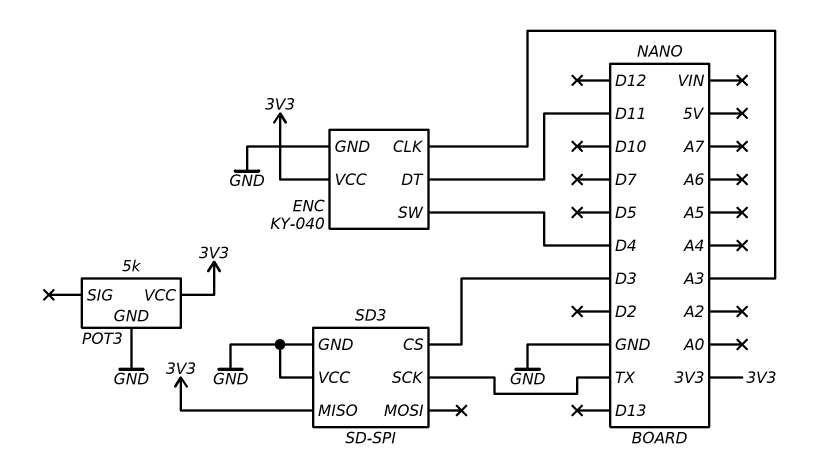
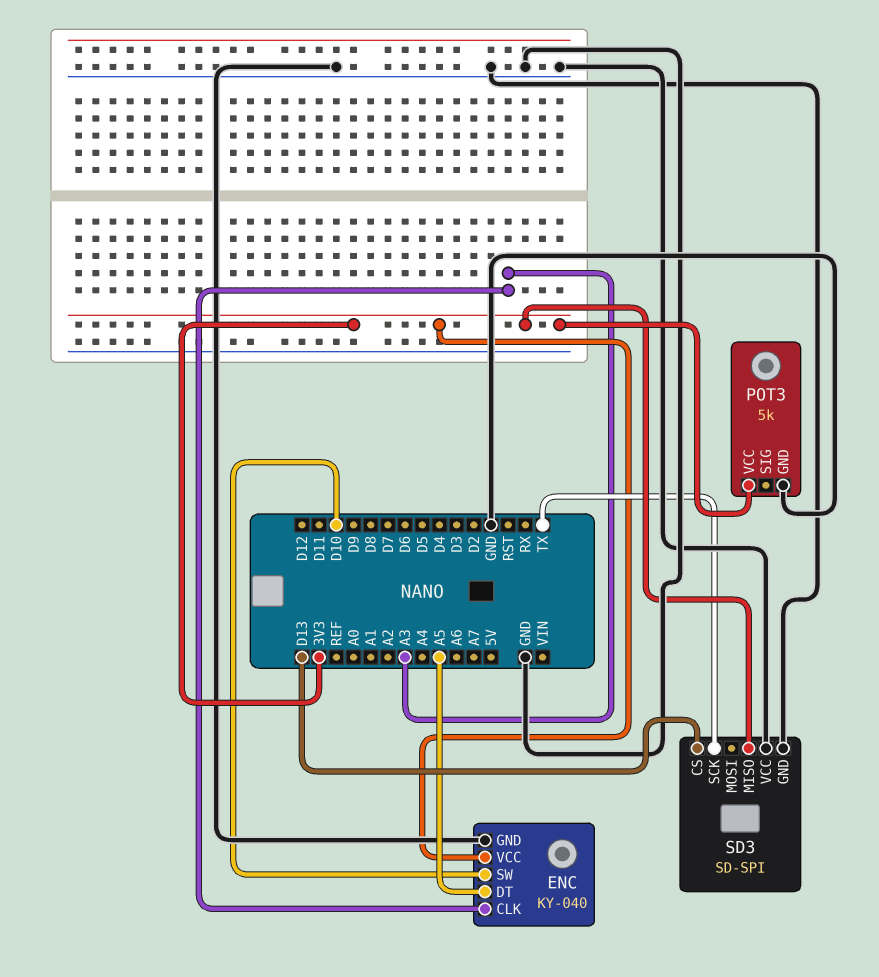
ENC pin DT: D11 -> A5
ENC pin SW: D4 -> D10
SD3 pin CS: D3 -> D13

